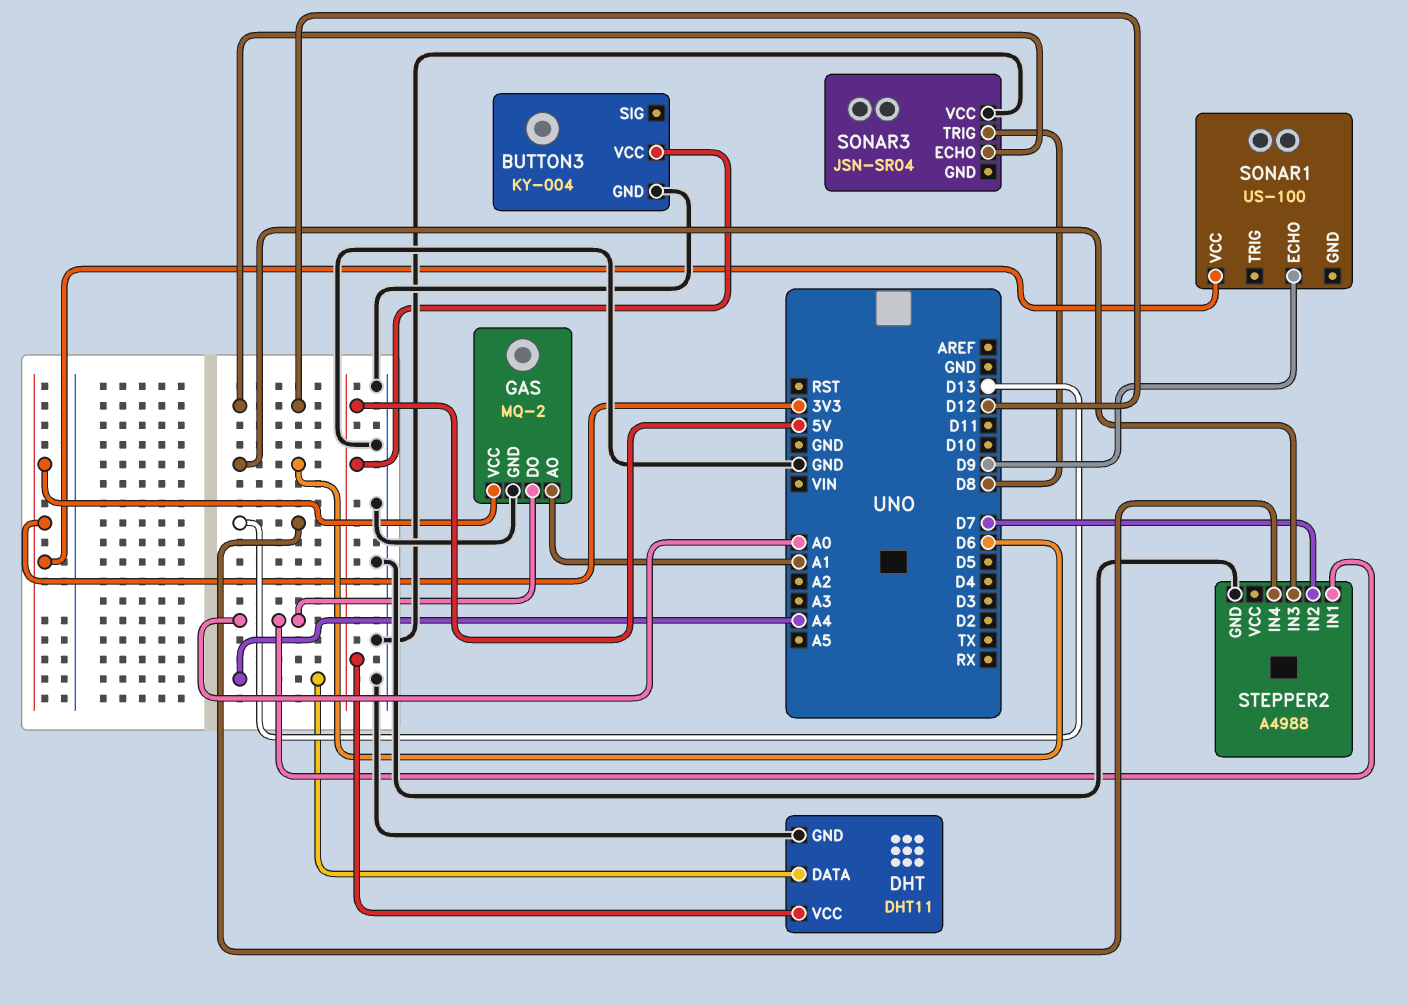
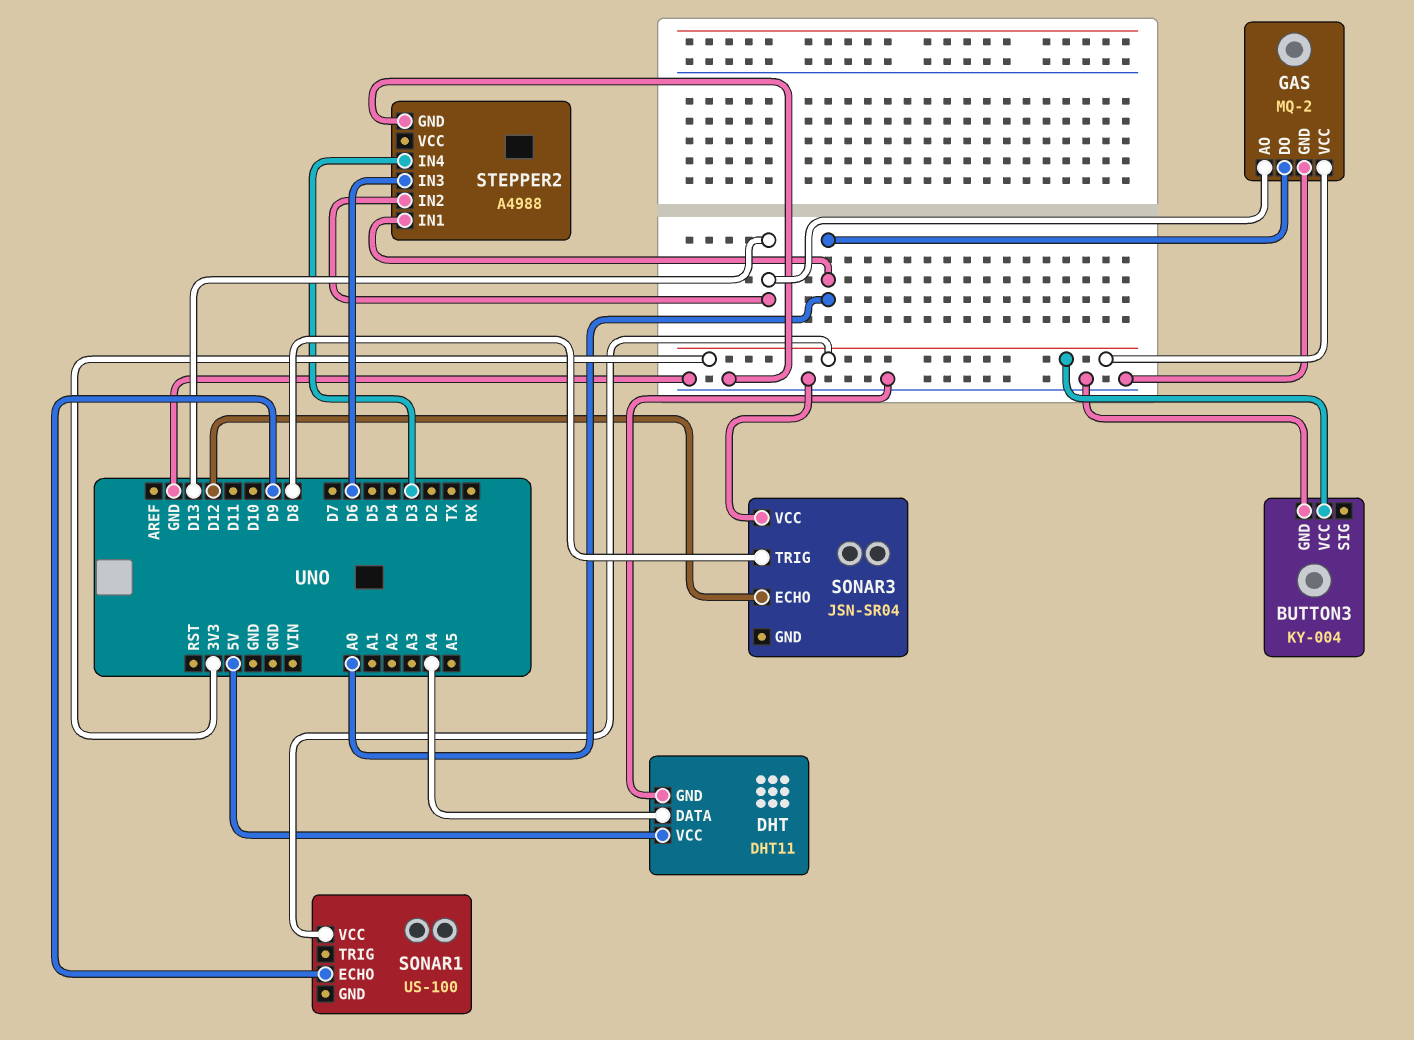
BUTTON3 pin VCC: 5V -> 3V3
GAS pin AO: A1 -> D13
STEPPER2 pin IN2: D7 -> D13
STEPPER2 pin IN4: D13 -> D3

